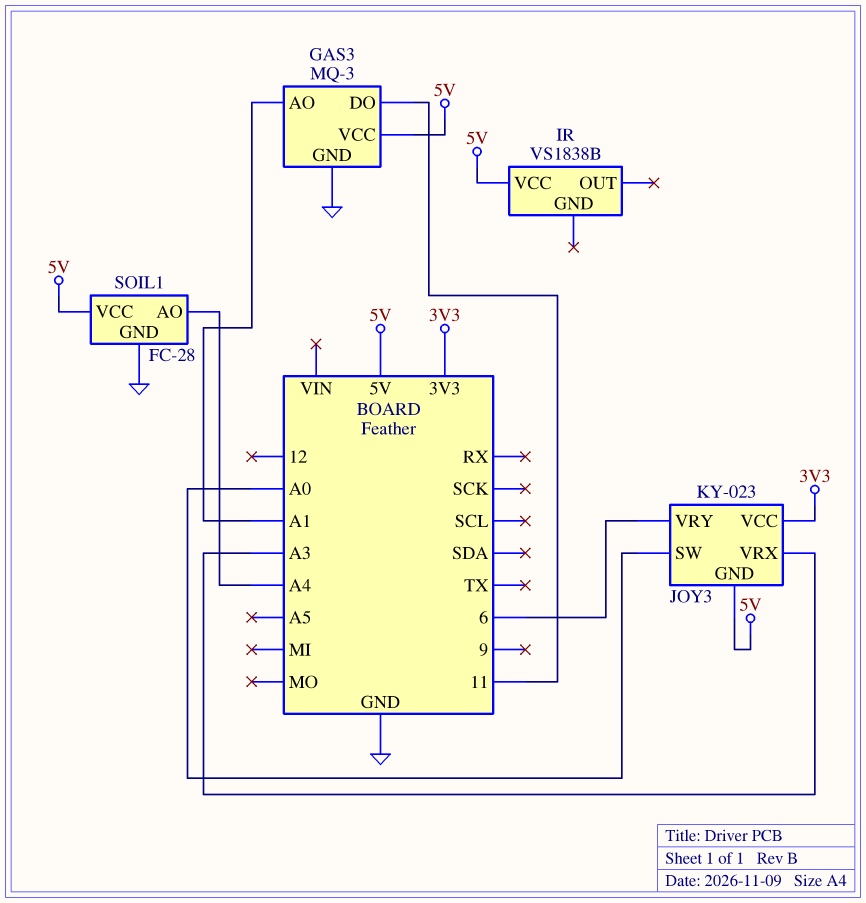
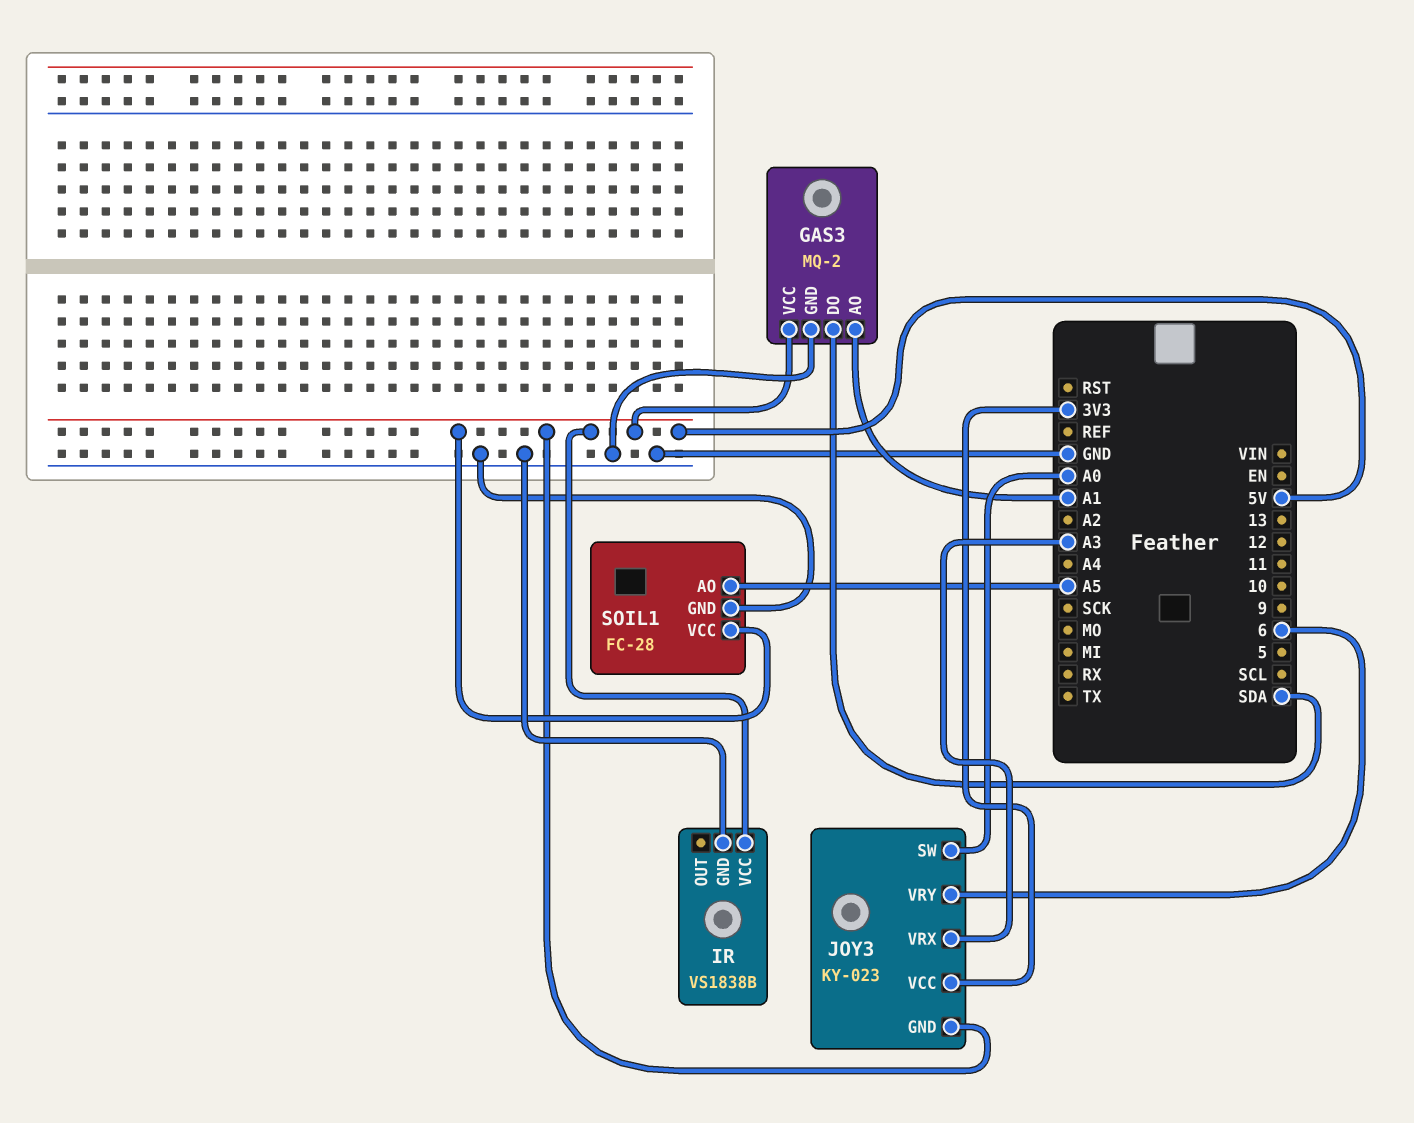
GAS3: MQ-3 -> MQ-2
GAS3 pin DO: 11 -> SDA
IR pin GND: none -> GND
SOIL1 pin AO: A4 -> A5

